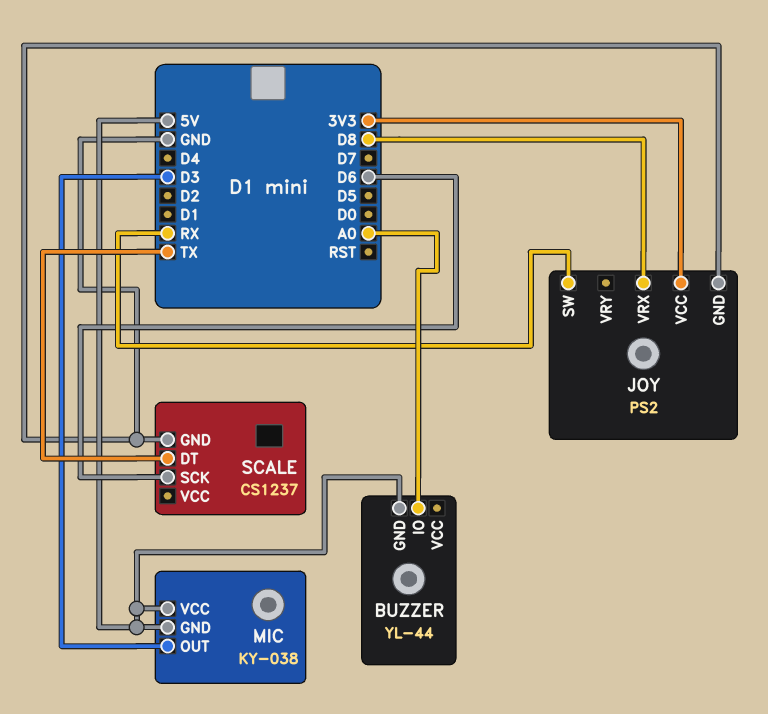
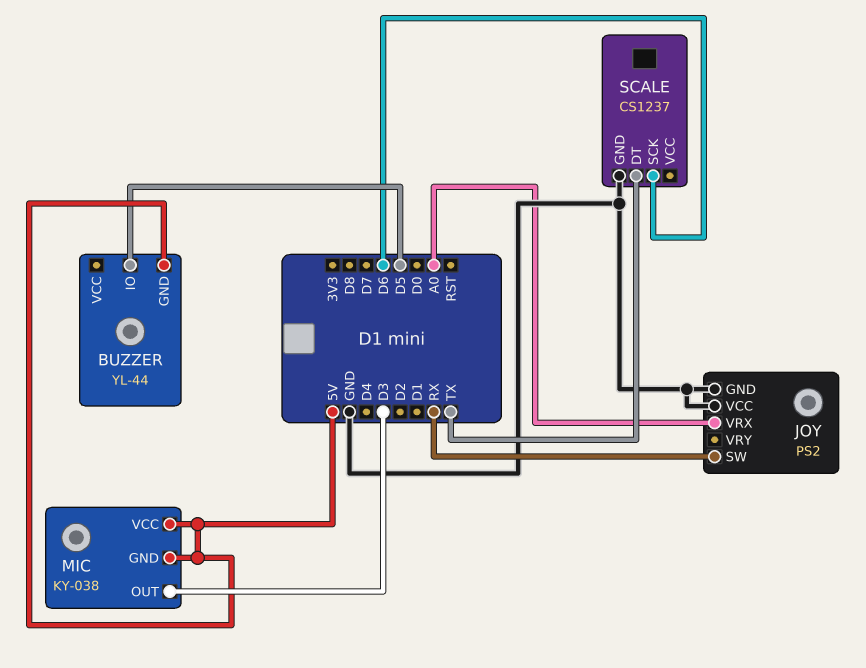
BUZZER pin IO: A0 -> D5
JOY pin VCC: 3V3 -> GND
JOY pin VRX: D8 -> A0

